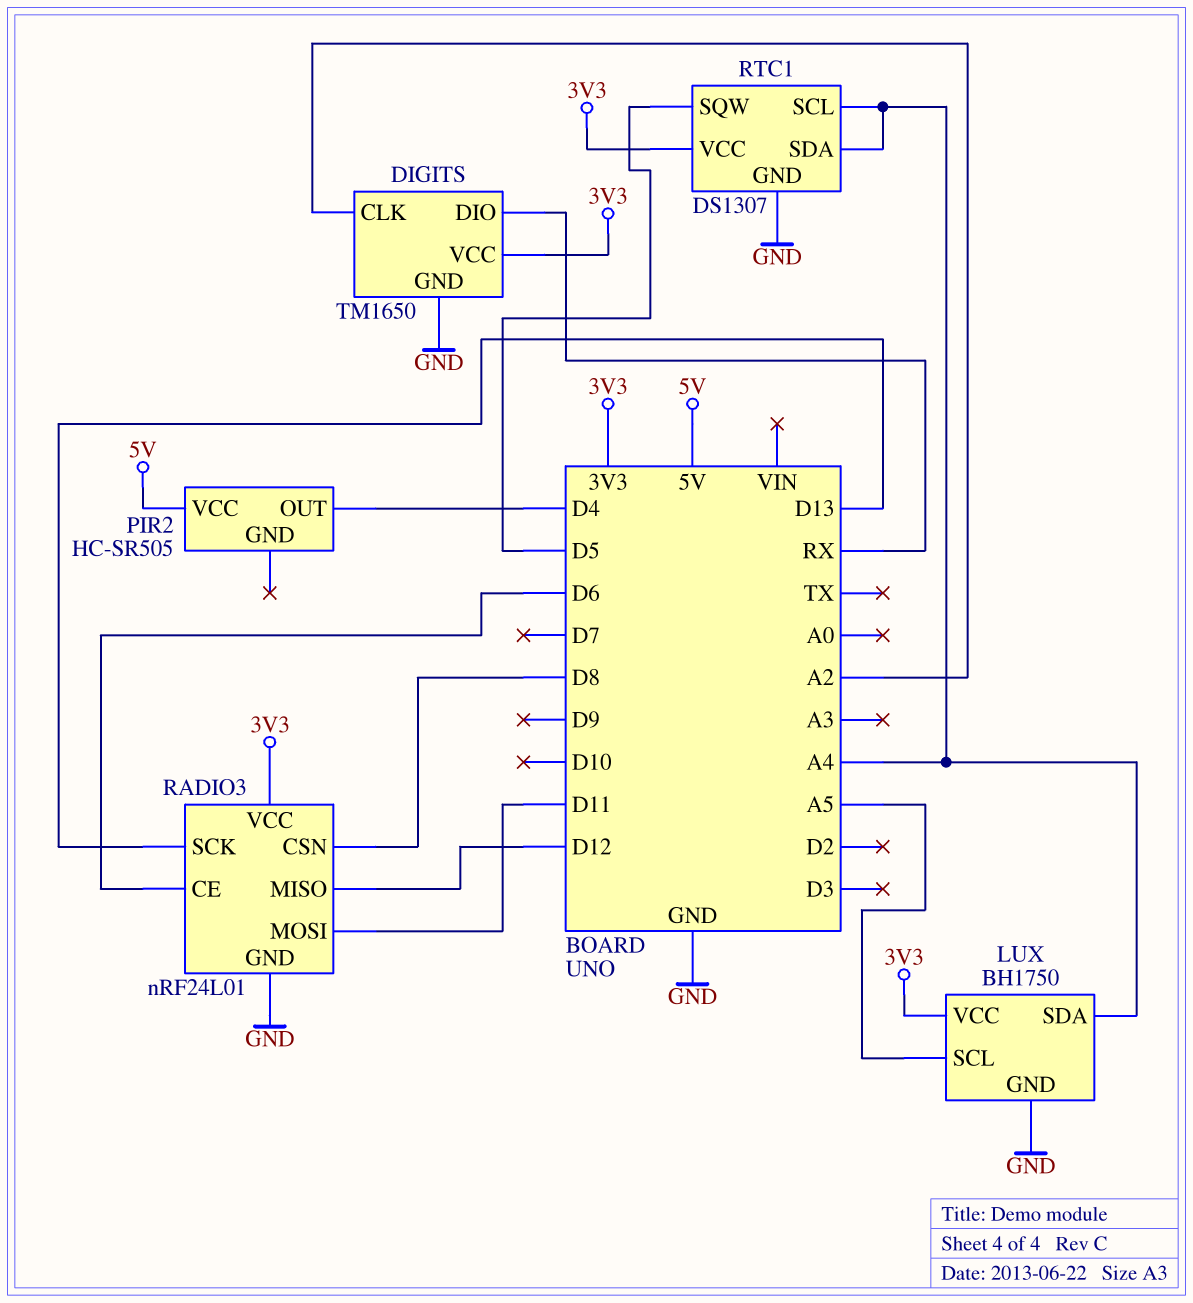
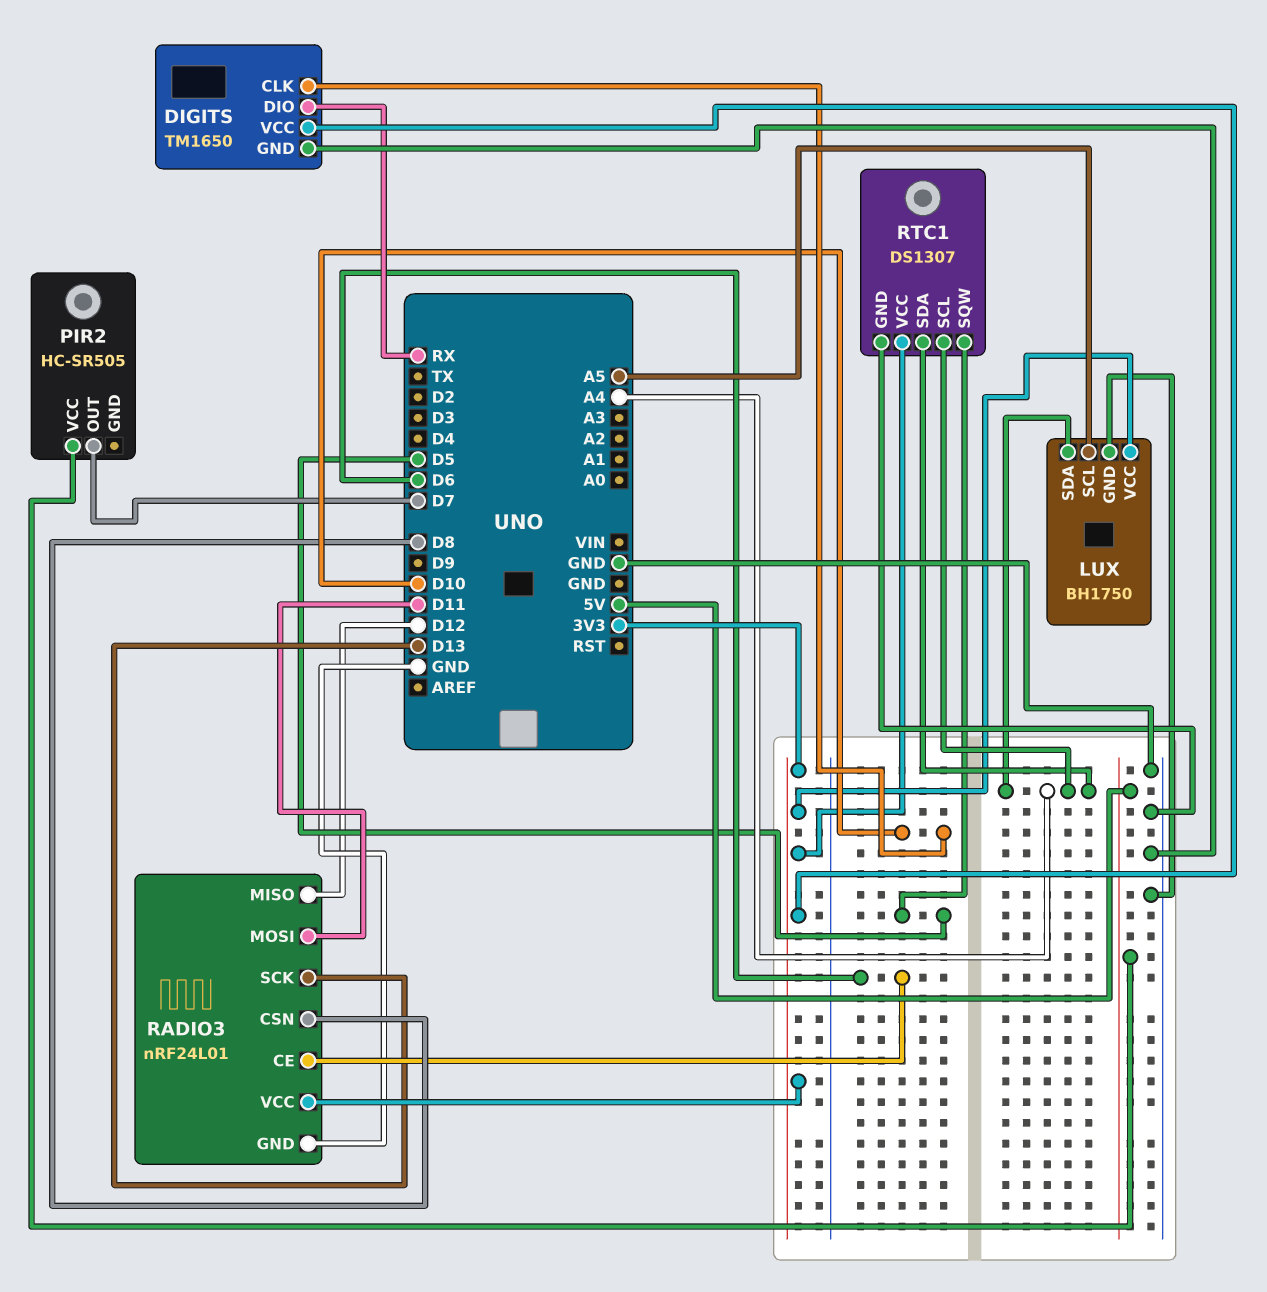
DIGITS pin CLK: A2 -> D10
PIR2 pin OUT: D4 -> D7

